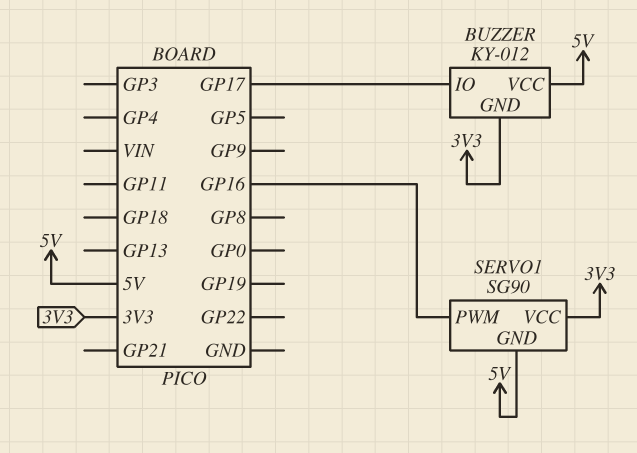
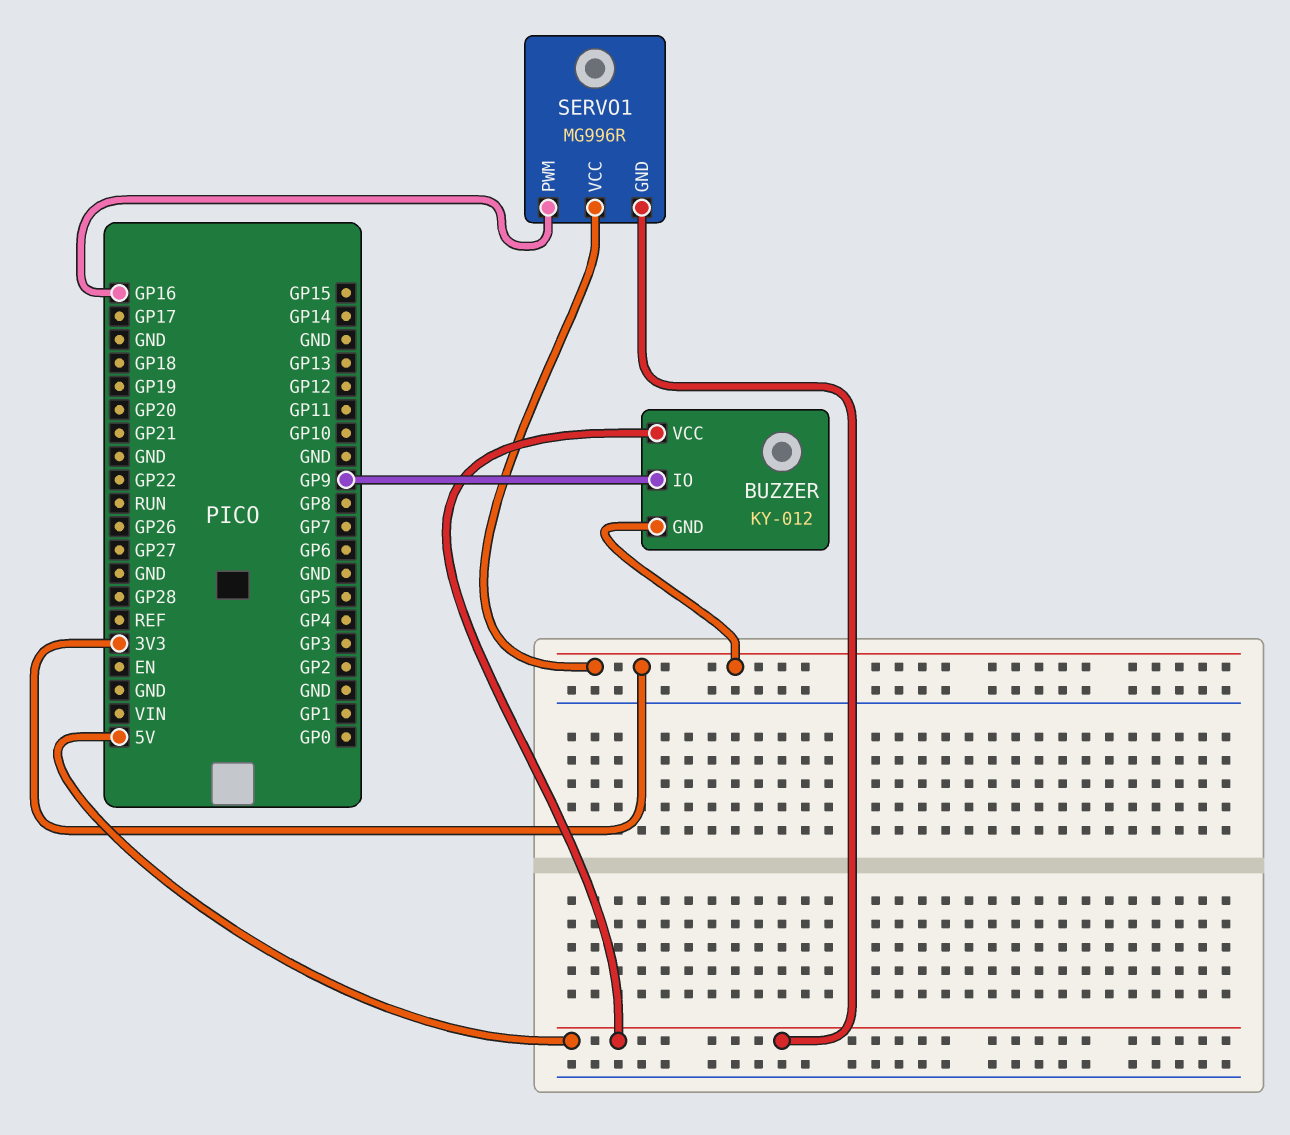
BUZZER pin IO: GP17 -> GP9
SERVO1: SG90 -> MG996R

